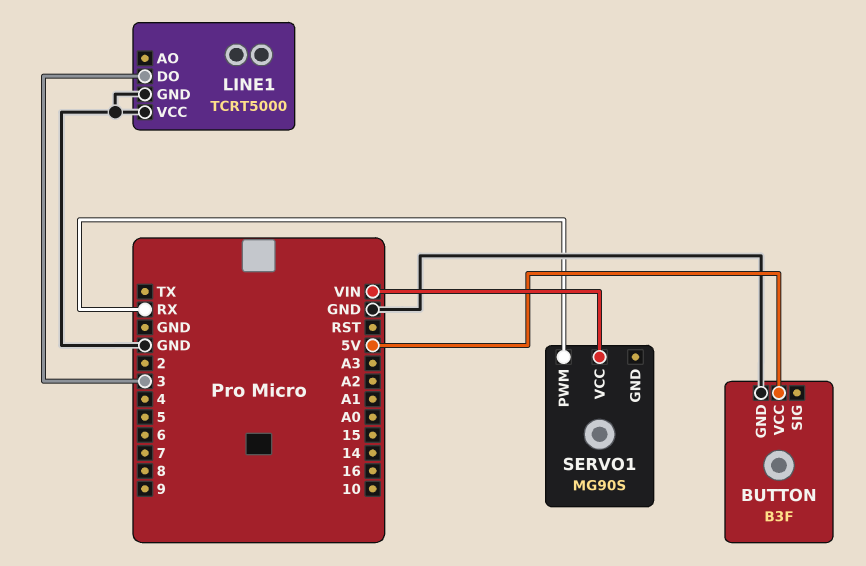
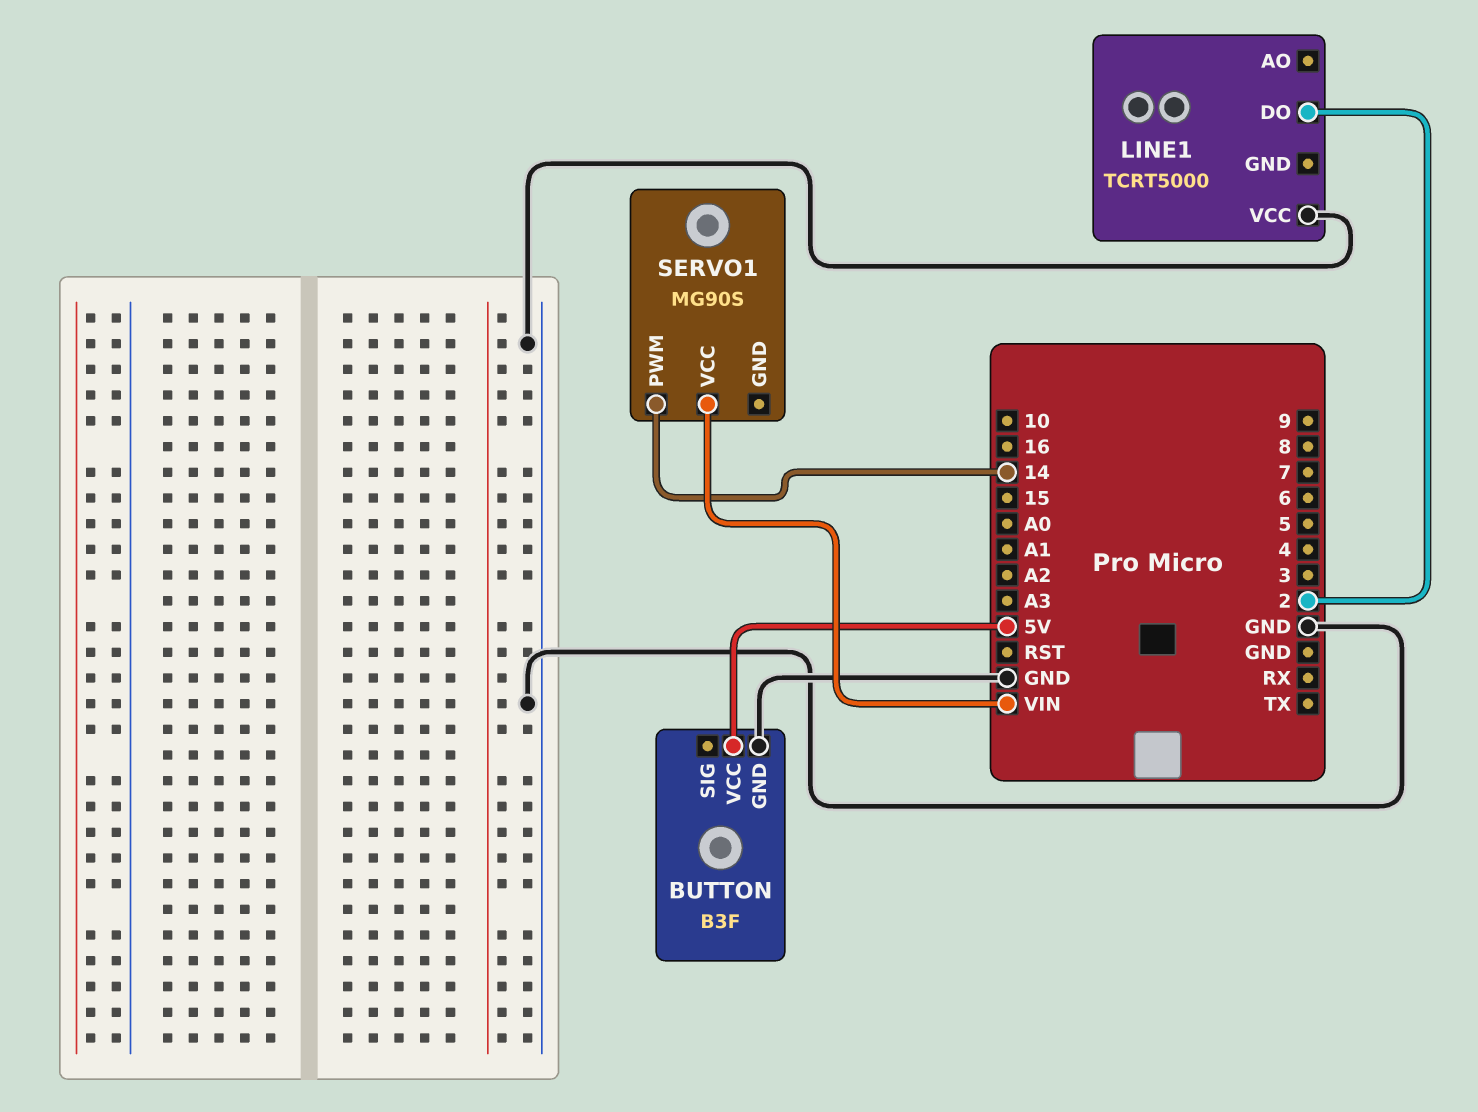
LINE1 pin DO: 3 -> 2
LINE1 pin GND: GND -> none
SERVO1 pin PWM: RX -> 14

